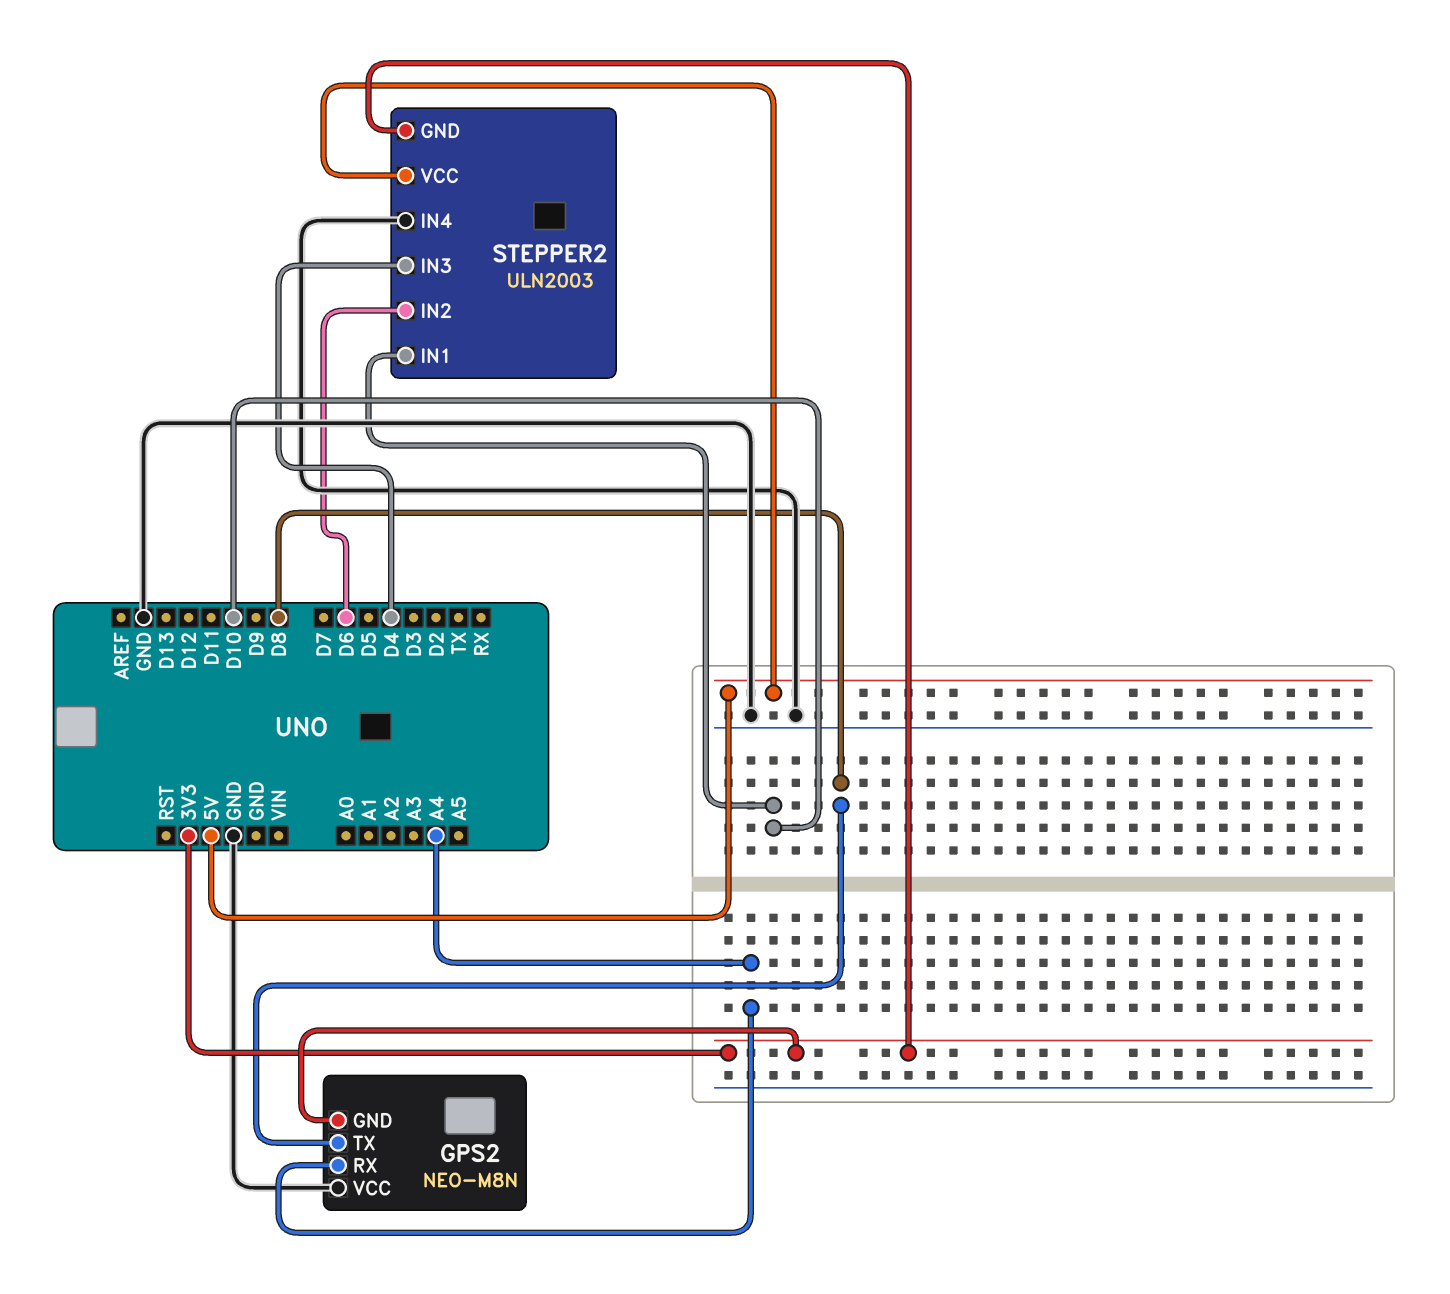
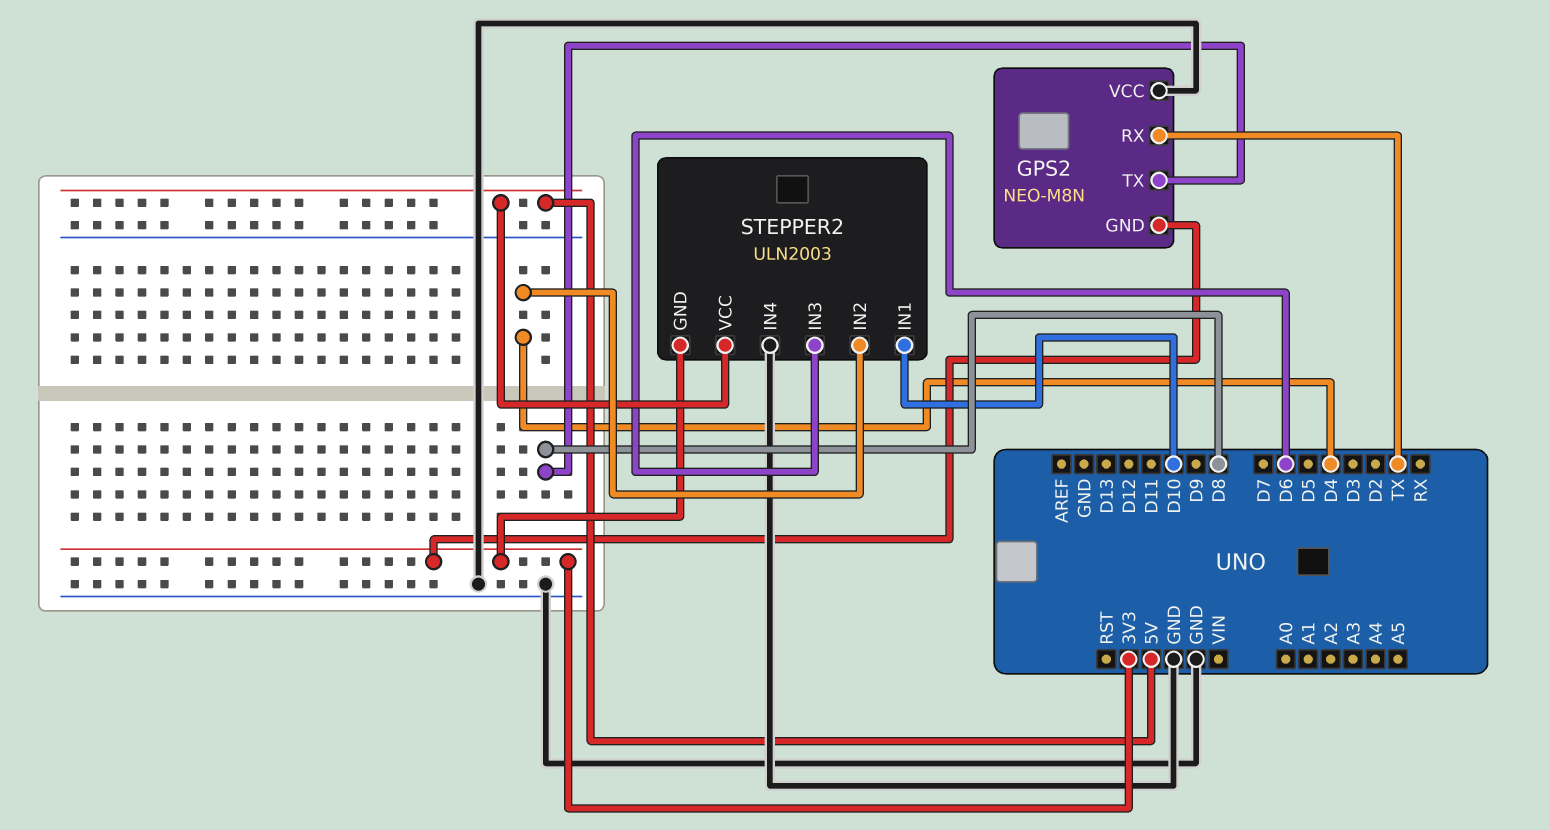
GPS2 pin RX: A4 -> TX
STEPPER2 pin IN2: D6 -> D4
STEPPER2 pin IN3: D4 -> D6

